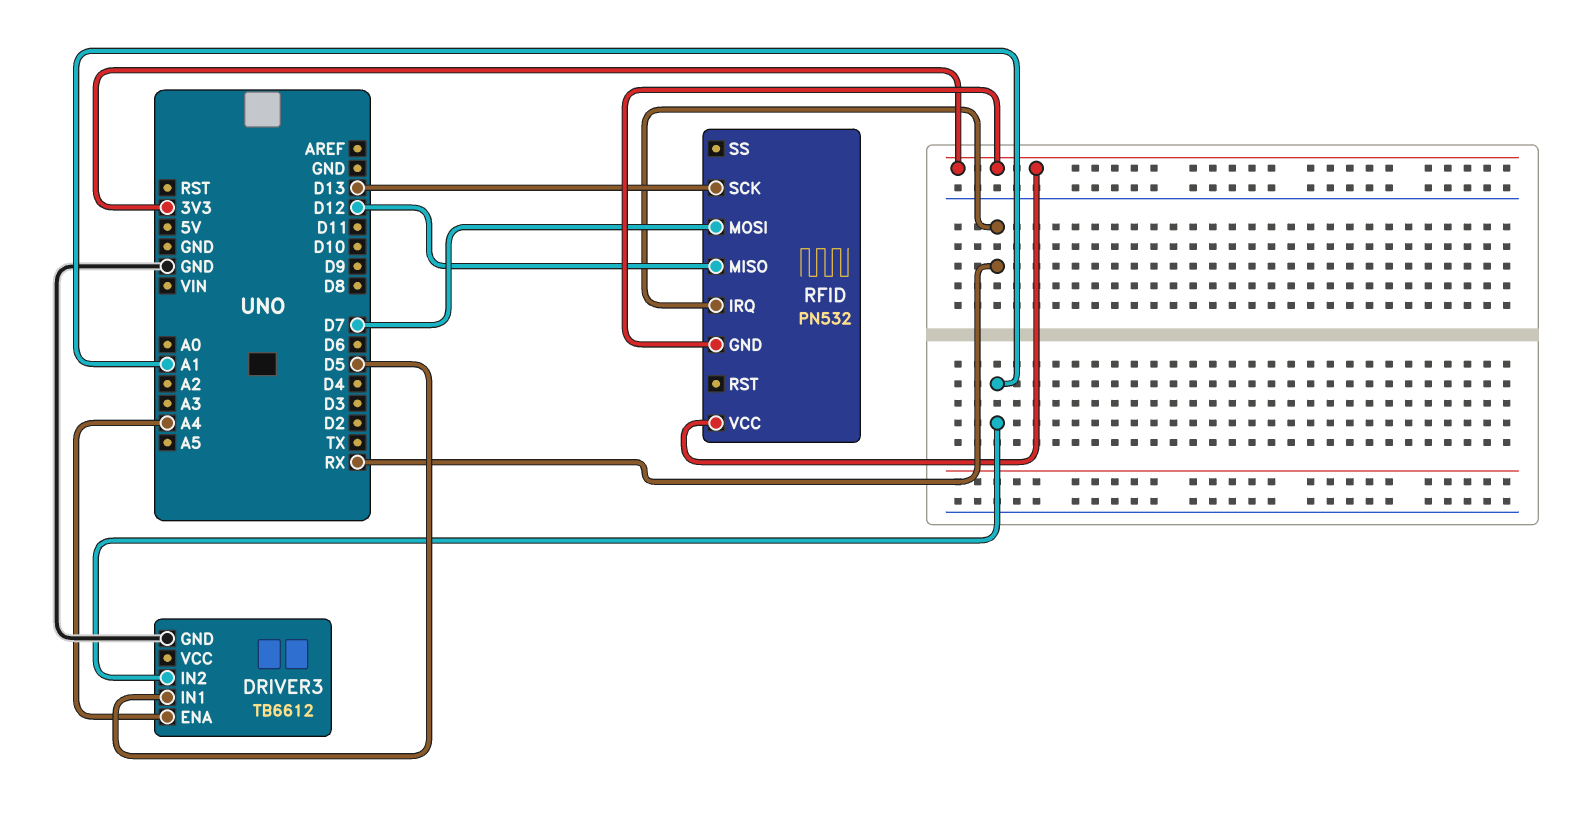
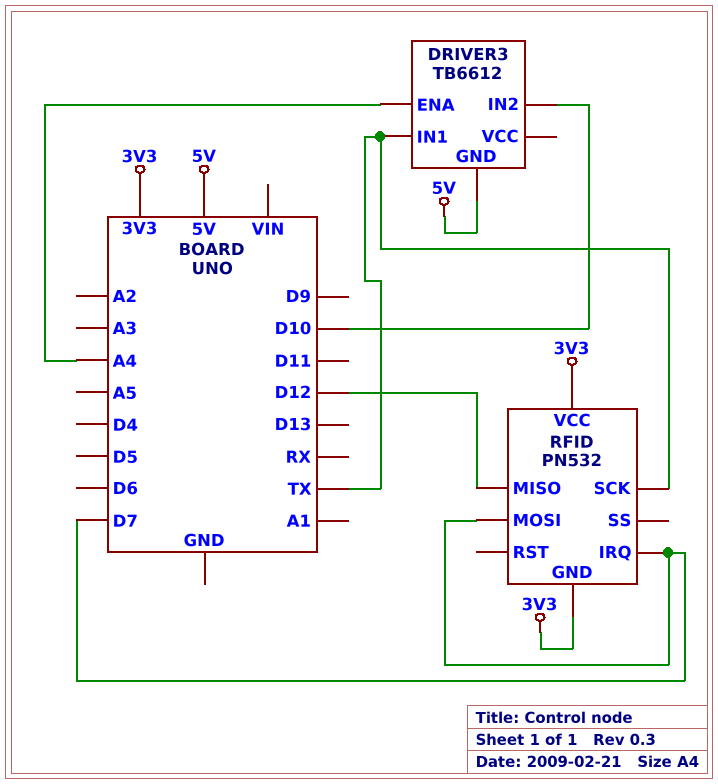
DRIVER3 pin GND: GND -> 5V
DRIVER3 pin IN1: D5 -> TX
DRIVER3 pin IN2: A1 -> D10
RFID pin IRQ: RX -> D7
RFID pin SCK: D13 -> TX

